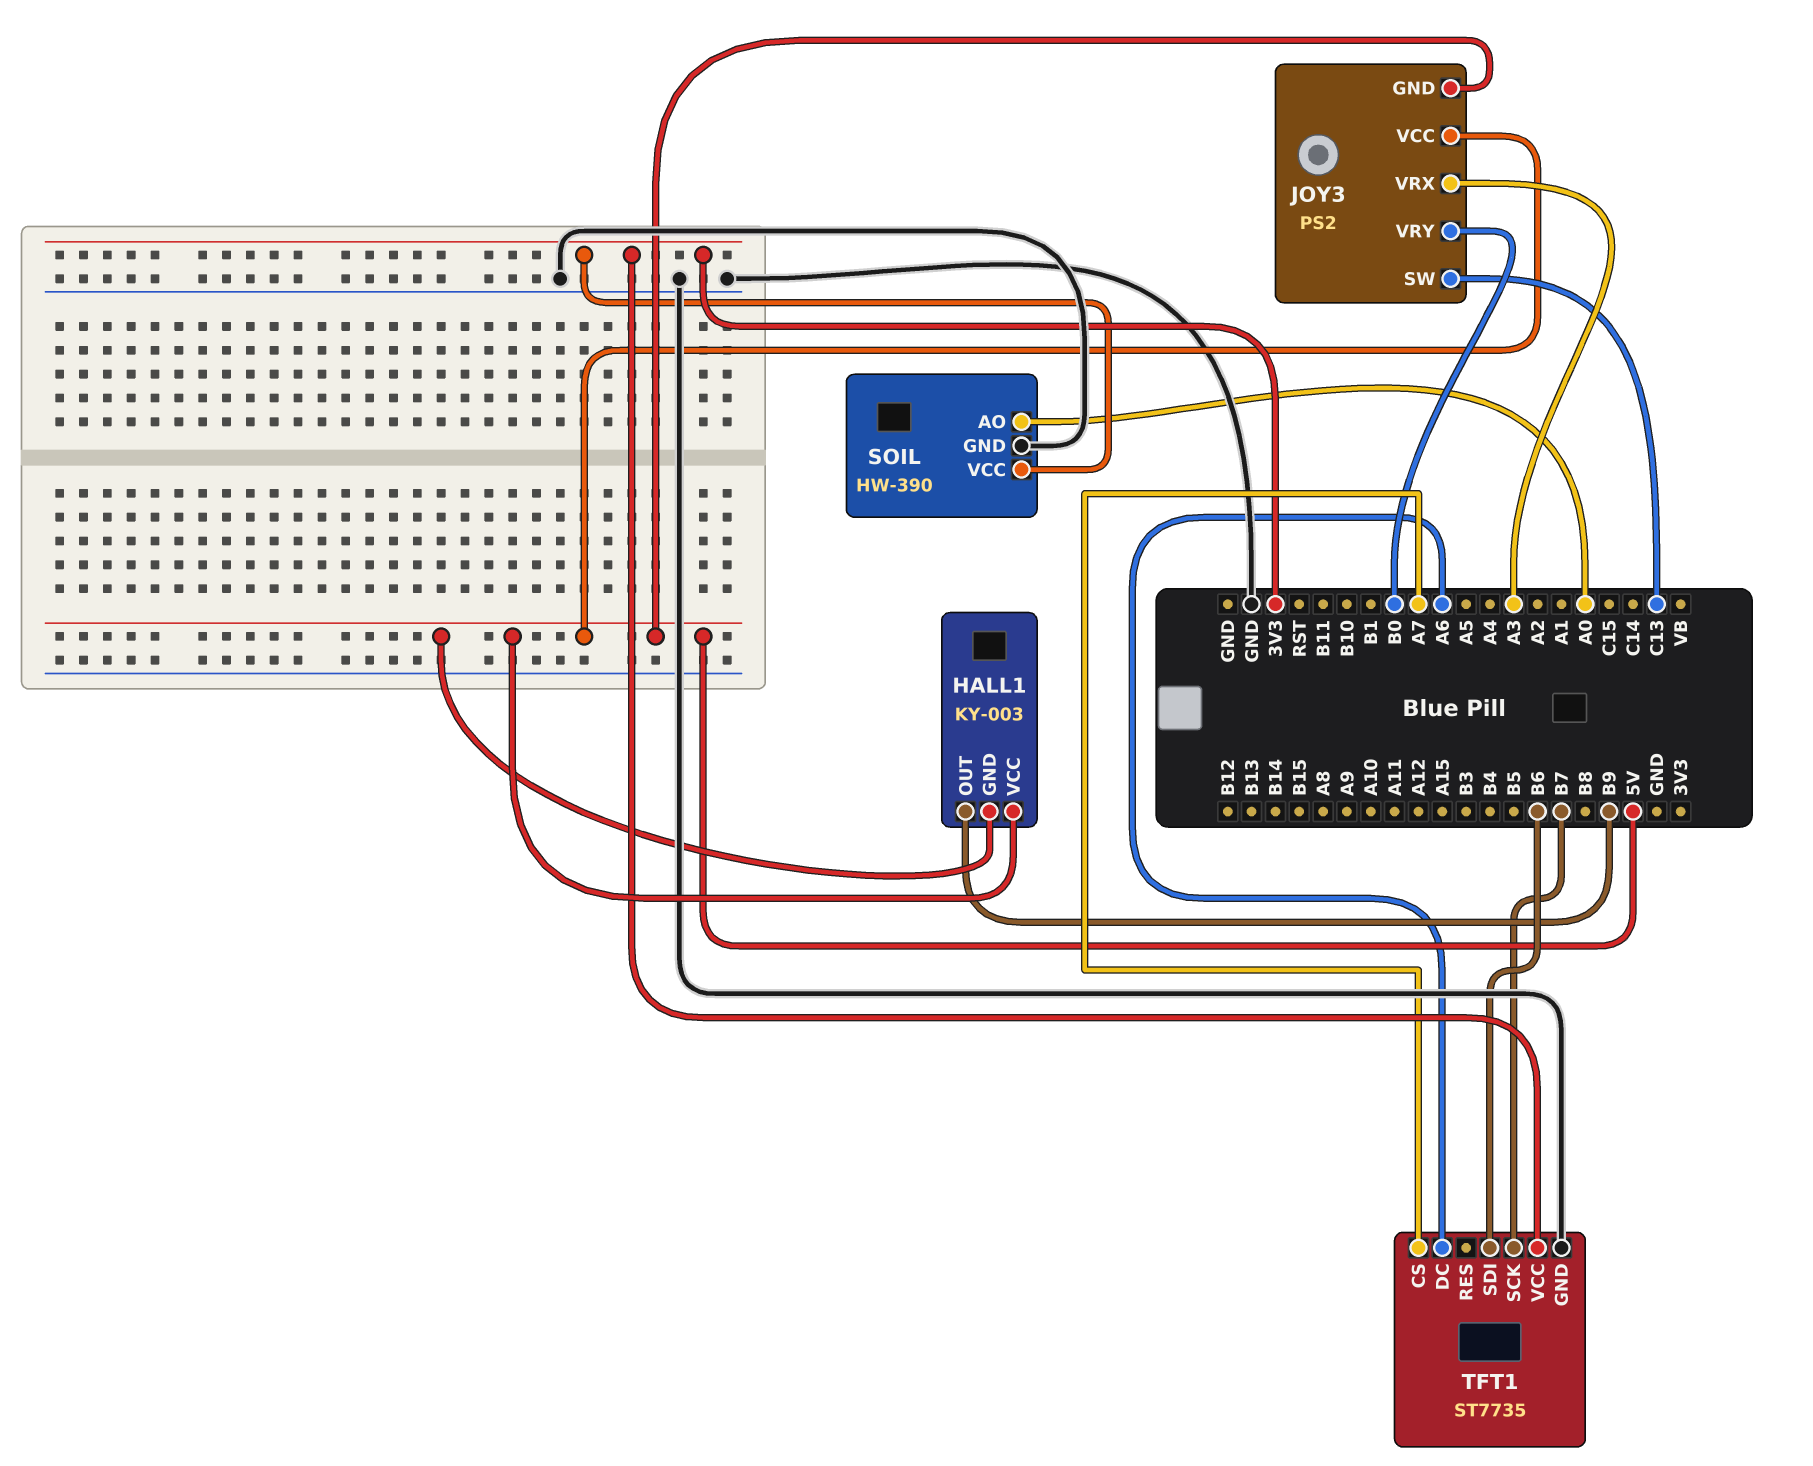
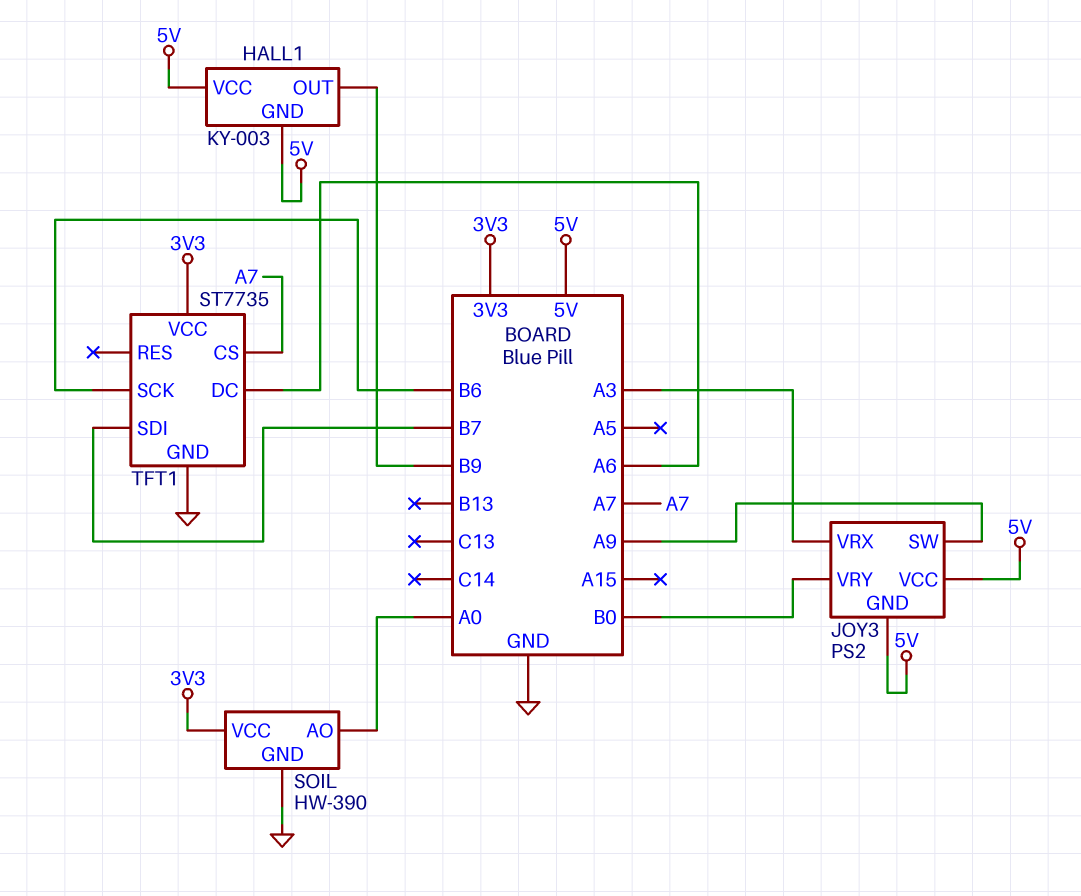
JOY3 pin SW: C13 -> A9
TFT1 pin SCK: B7 -> B6
TFT1 pin SDI: B6 -> B7

